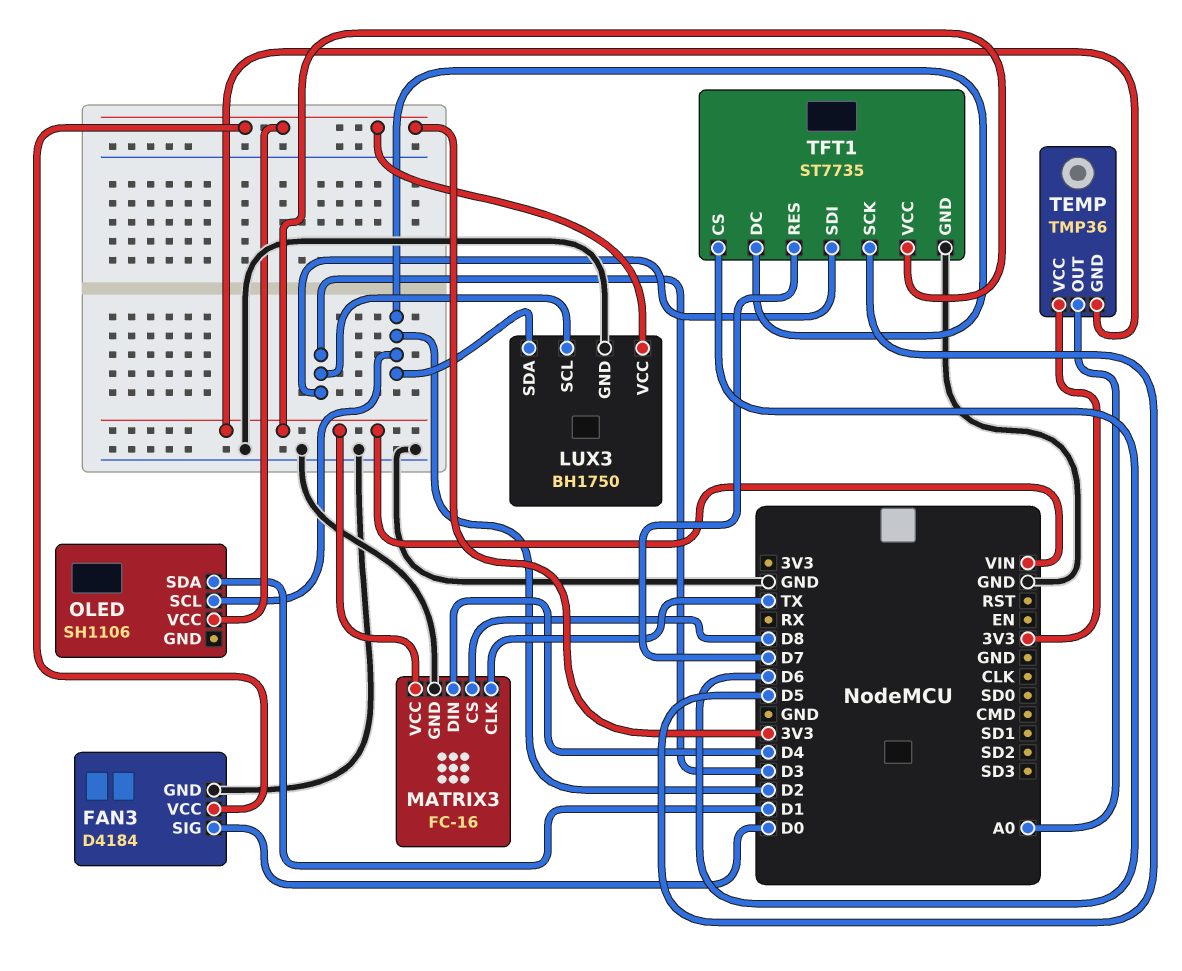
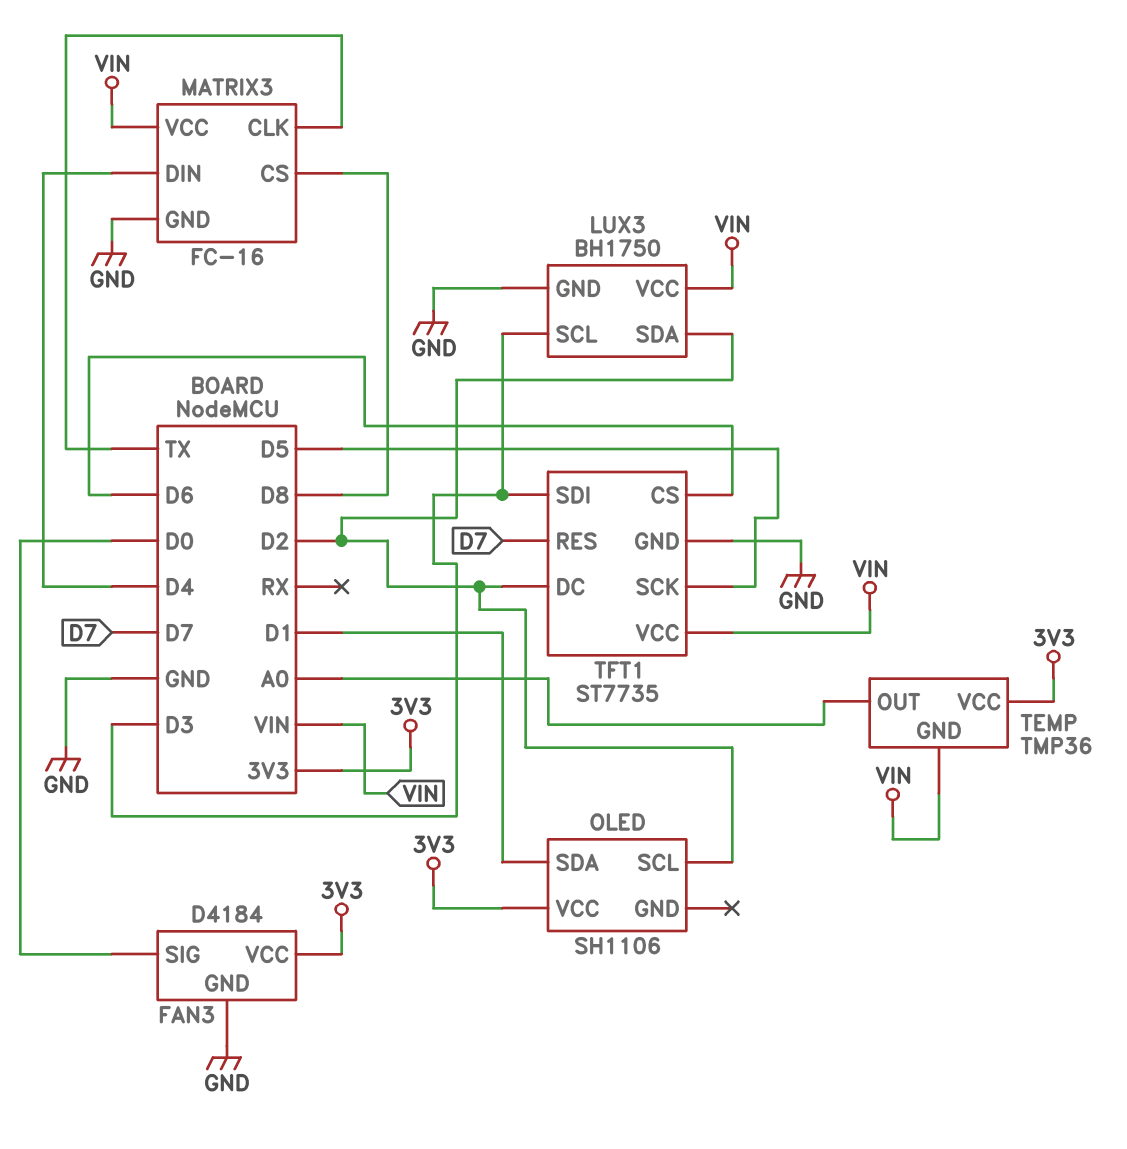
LUX3 pin VCC: 3V3 -> VIN

